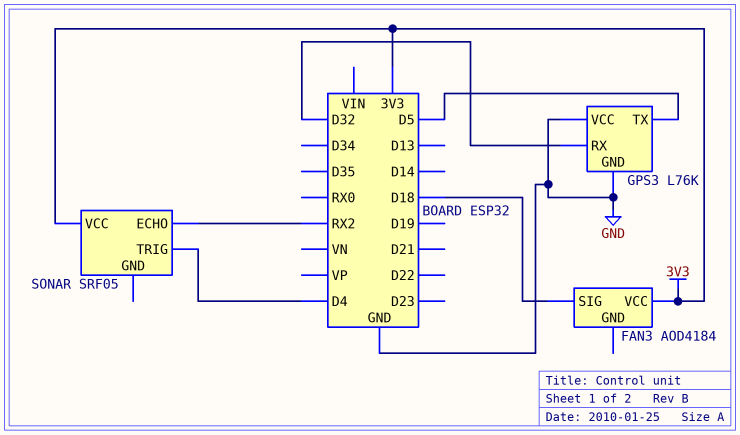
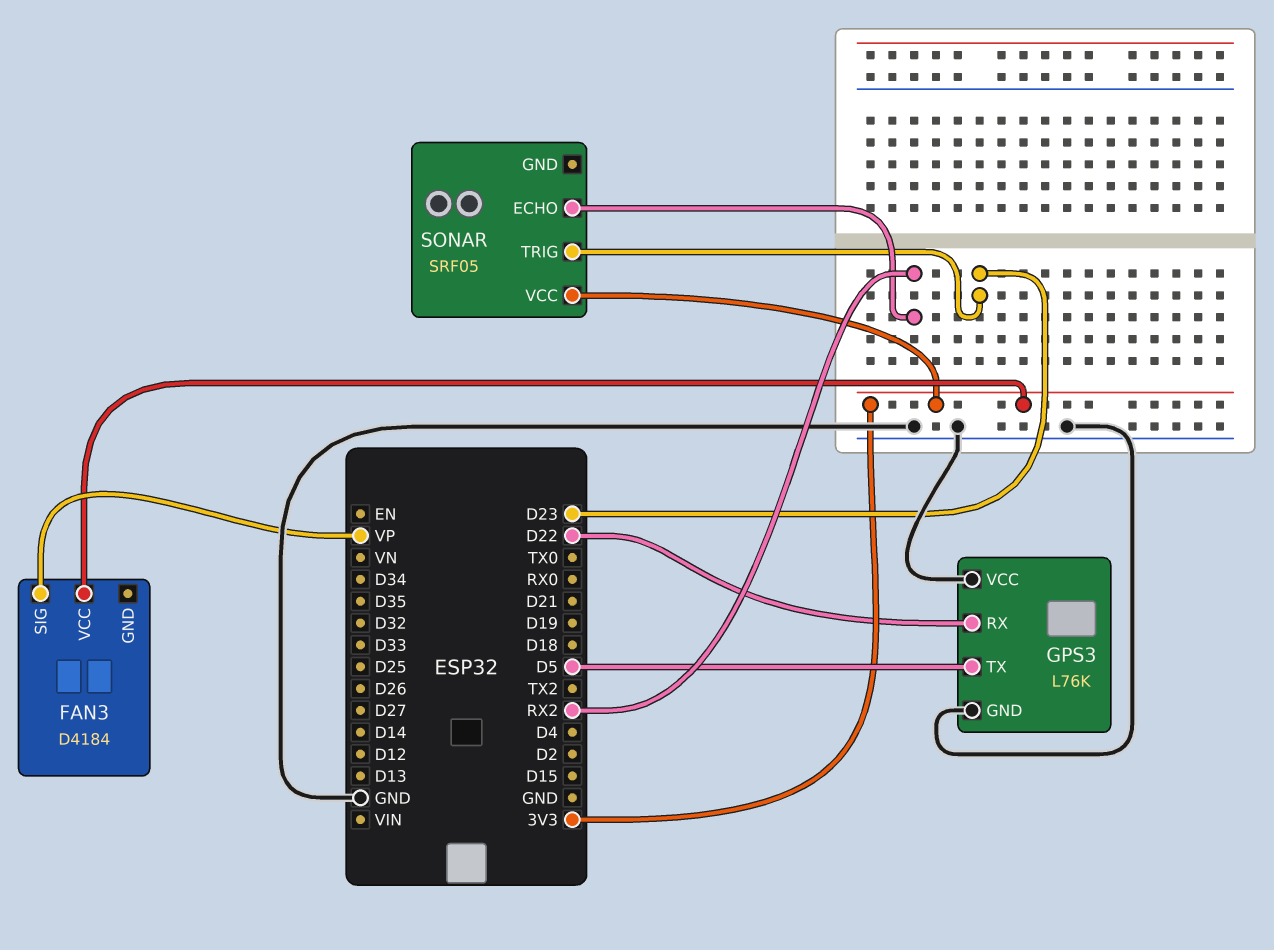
FAN3: AOD4184 -> D4184
FAN3 pin SIG: D18 -> VP
GPS3 pin RX: D32 -> D22
SONAR pin TRIG: D4 -> D23

